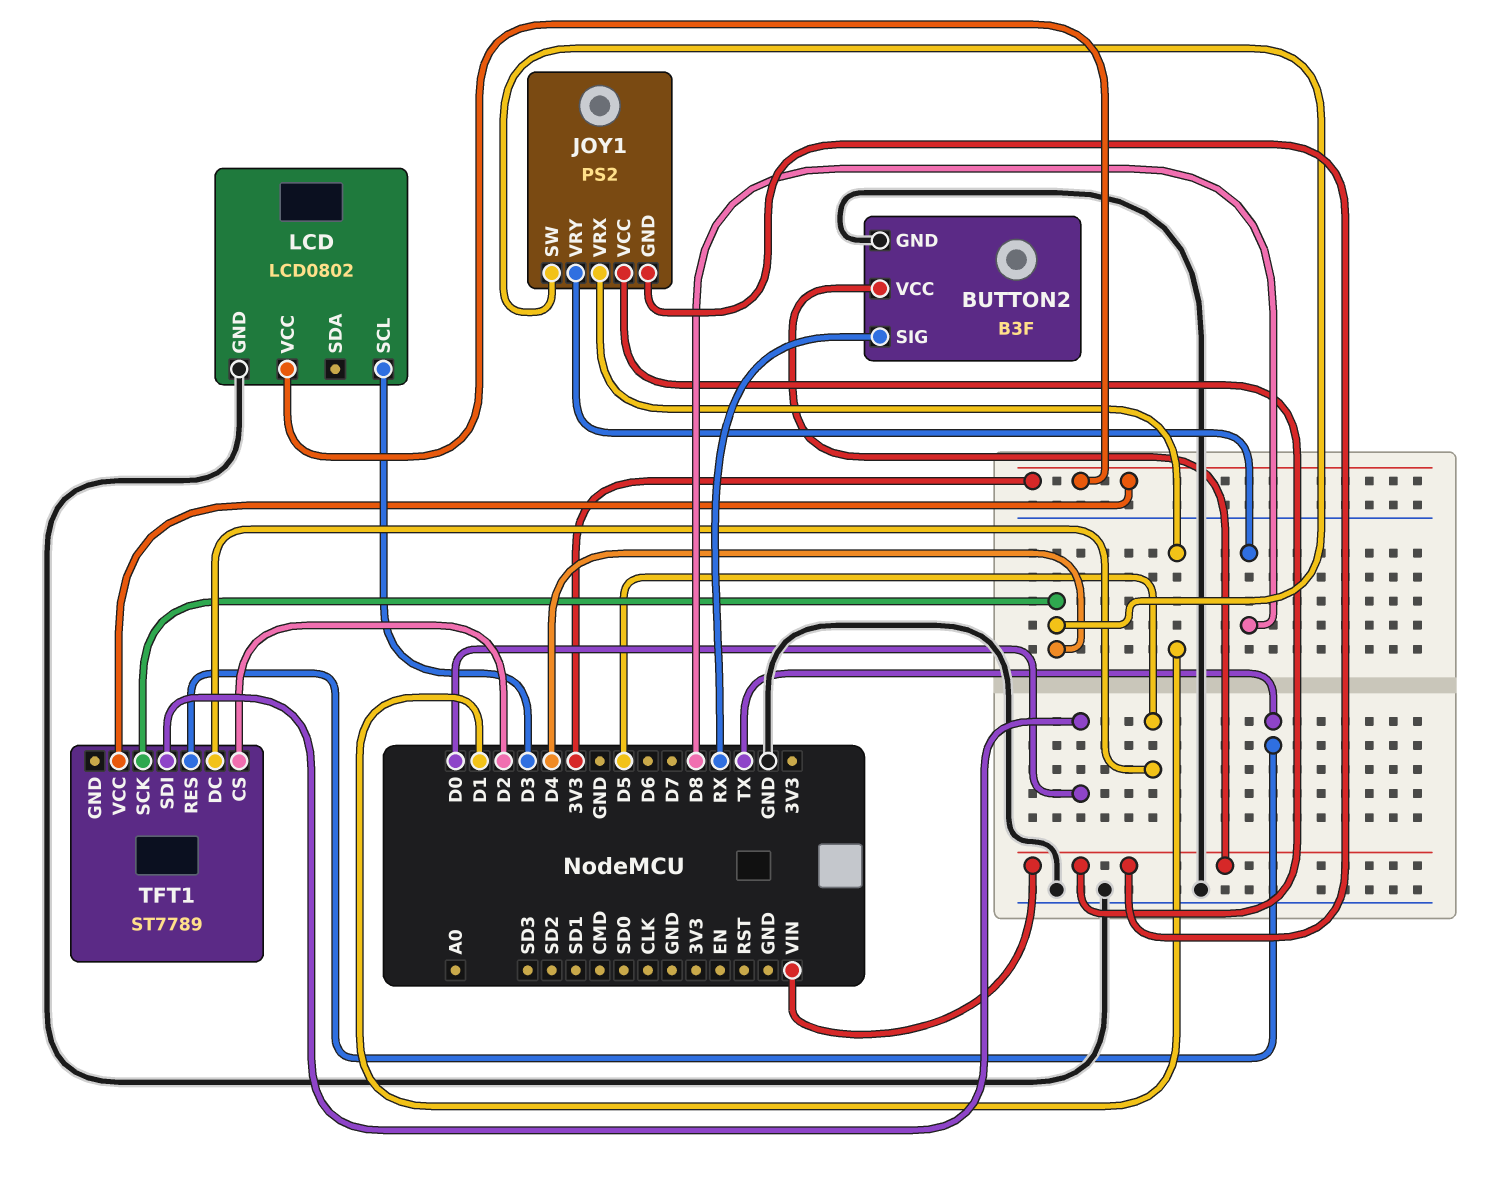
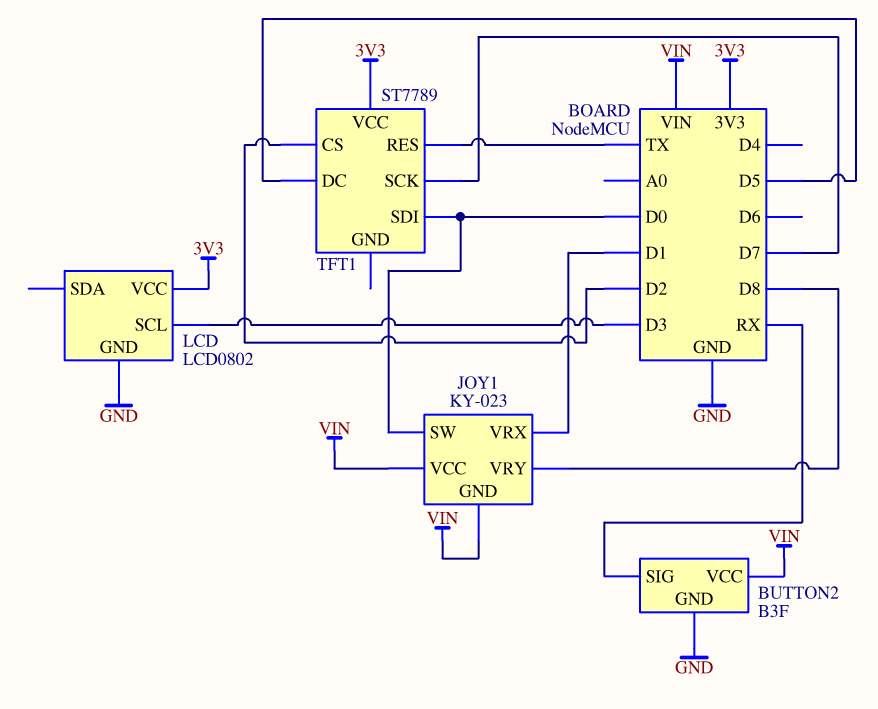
JOY1: PS2 -> KY-023
JOY1 pin SW: D4 -> D0
TFT1 pin SCK: D4 -> D7

